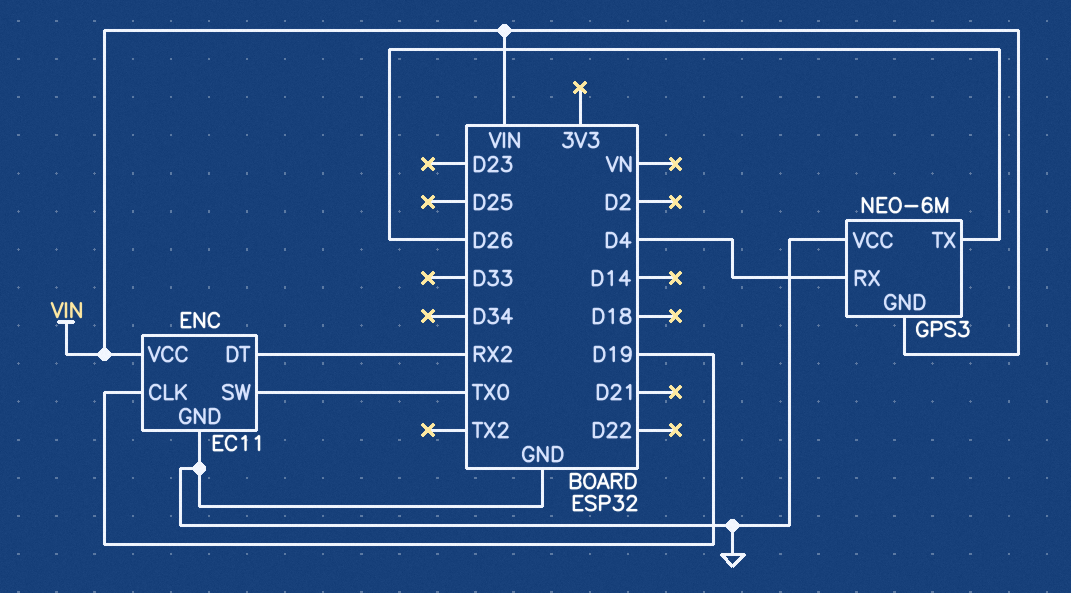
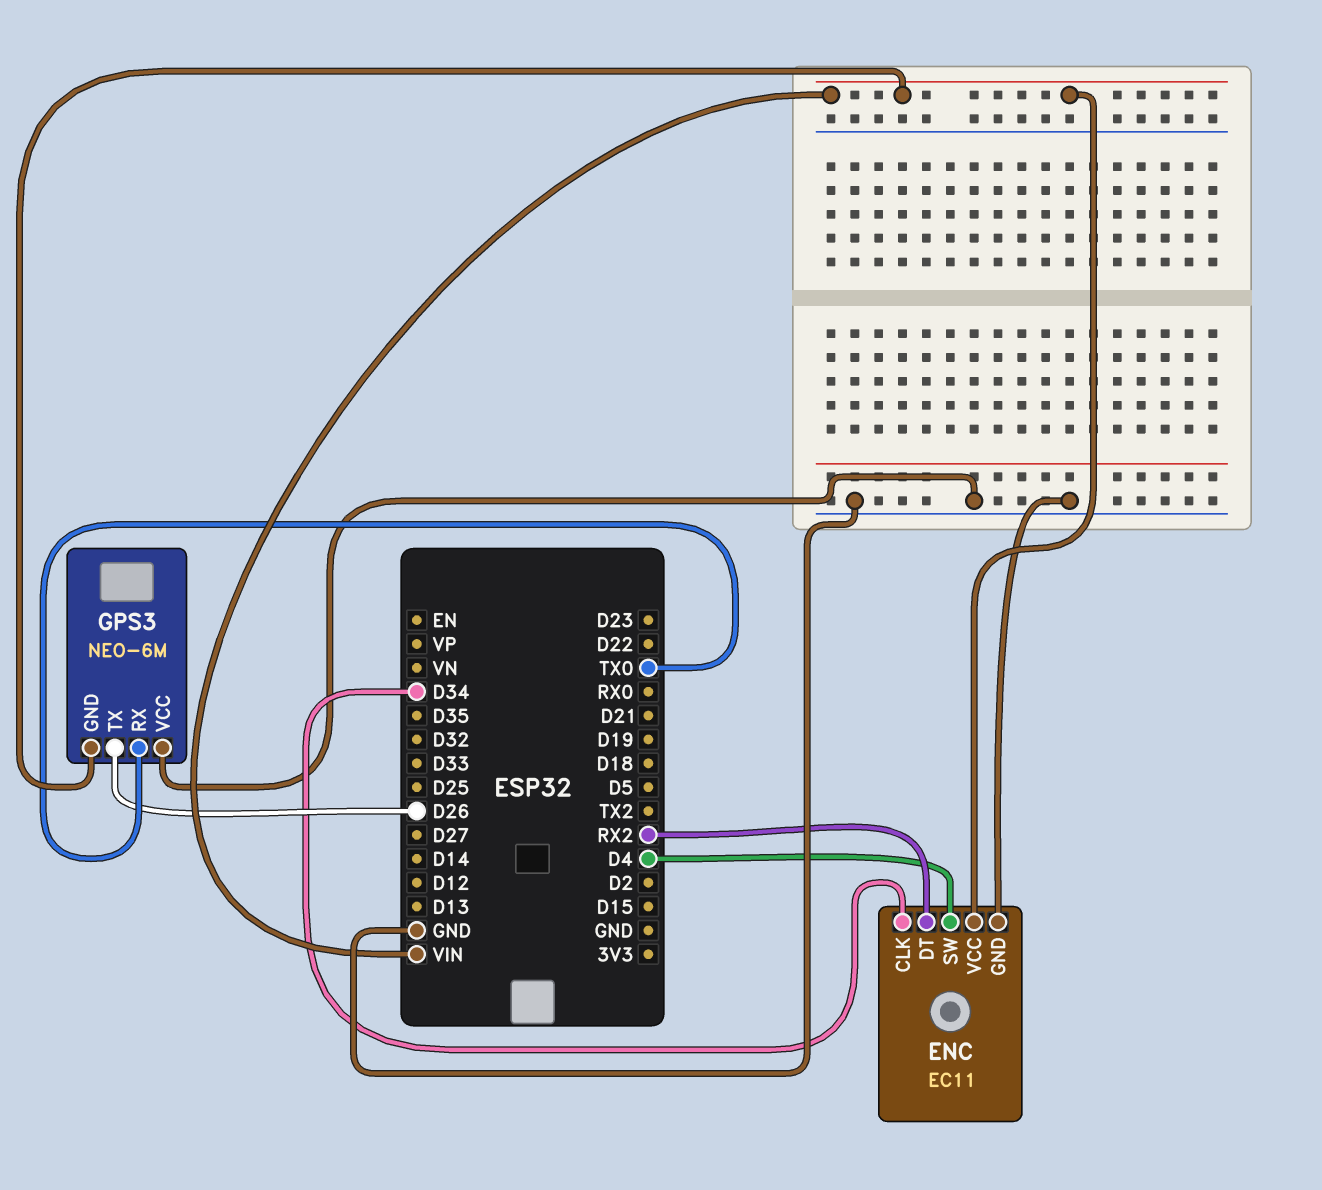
ENC pin CLK: D19 -> D34
ENC pin SW: TX0 -> D4
GPS3 pin RX: D4 -> TX0

